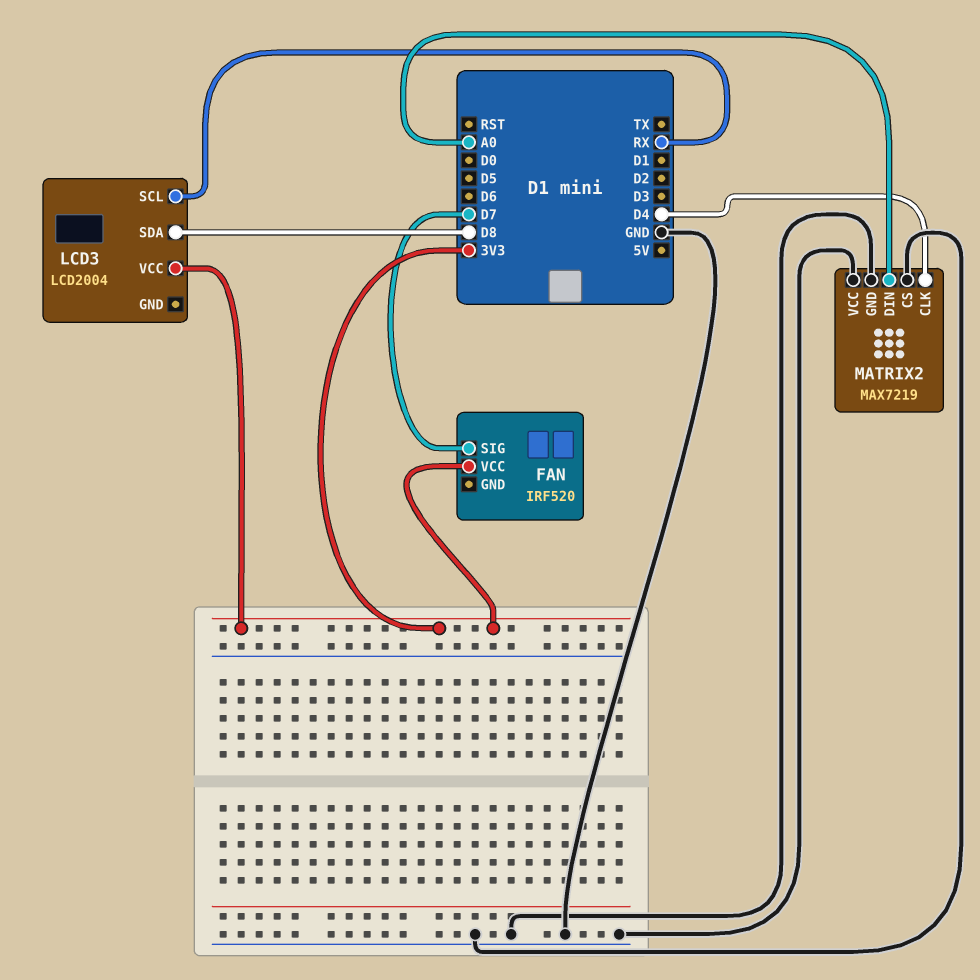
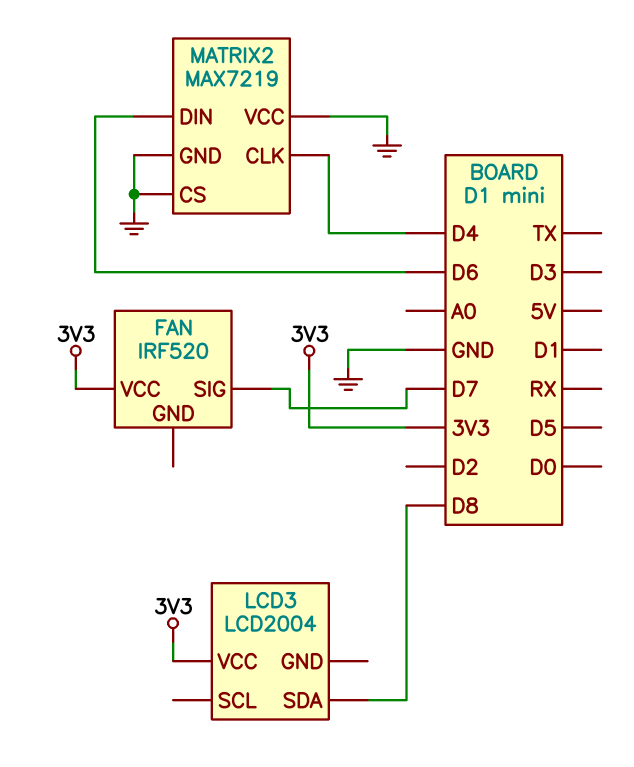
LCD3 pin SCL: RX -> none
MATRIX2 pin DIN: A0 -> D6

